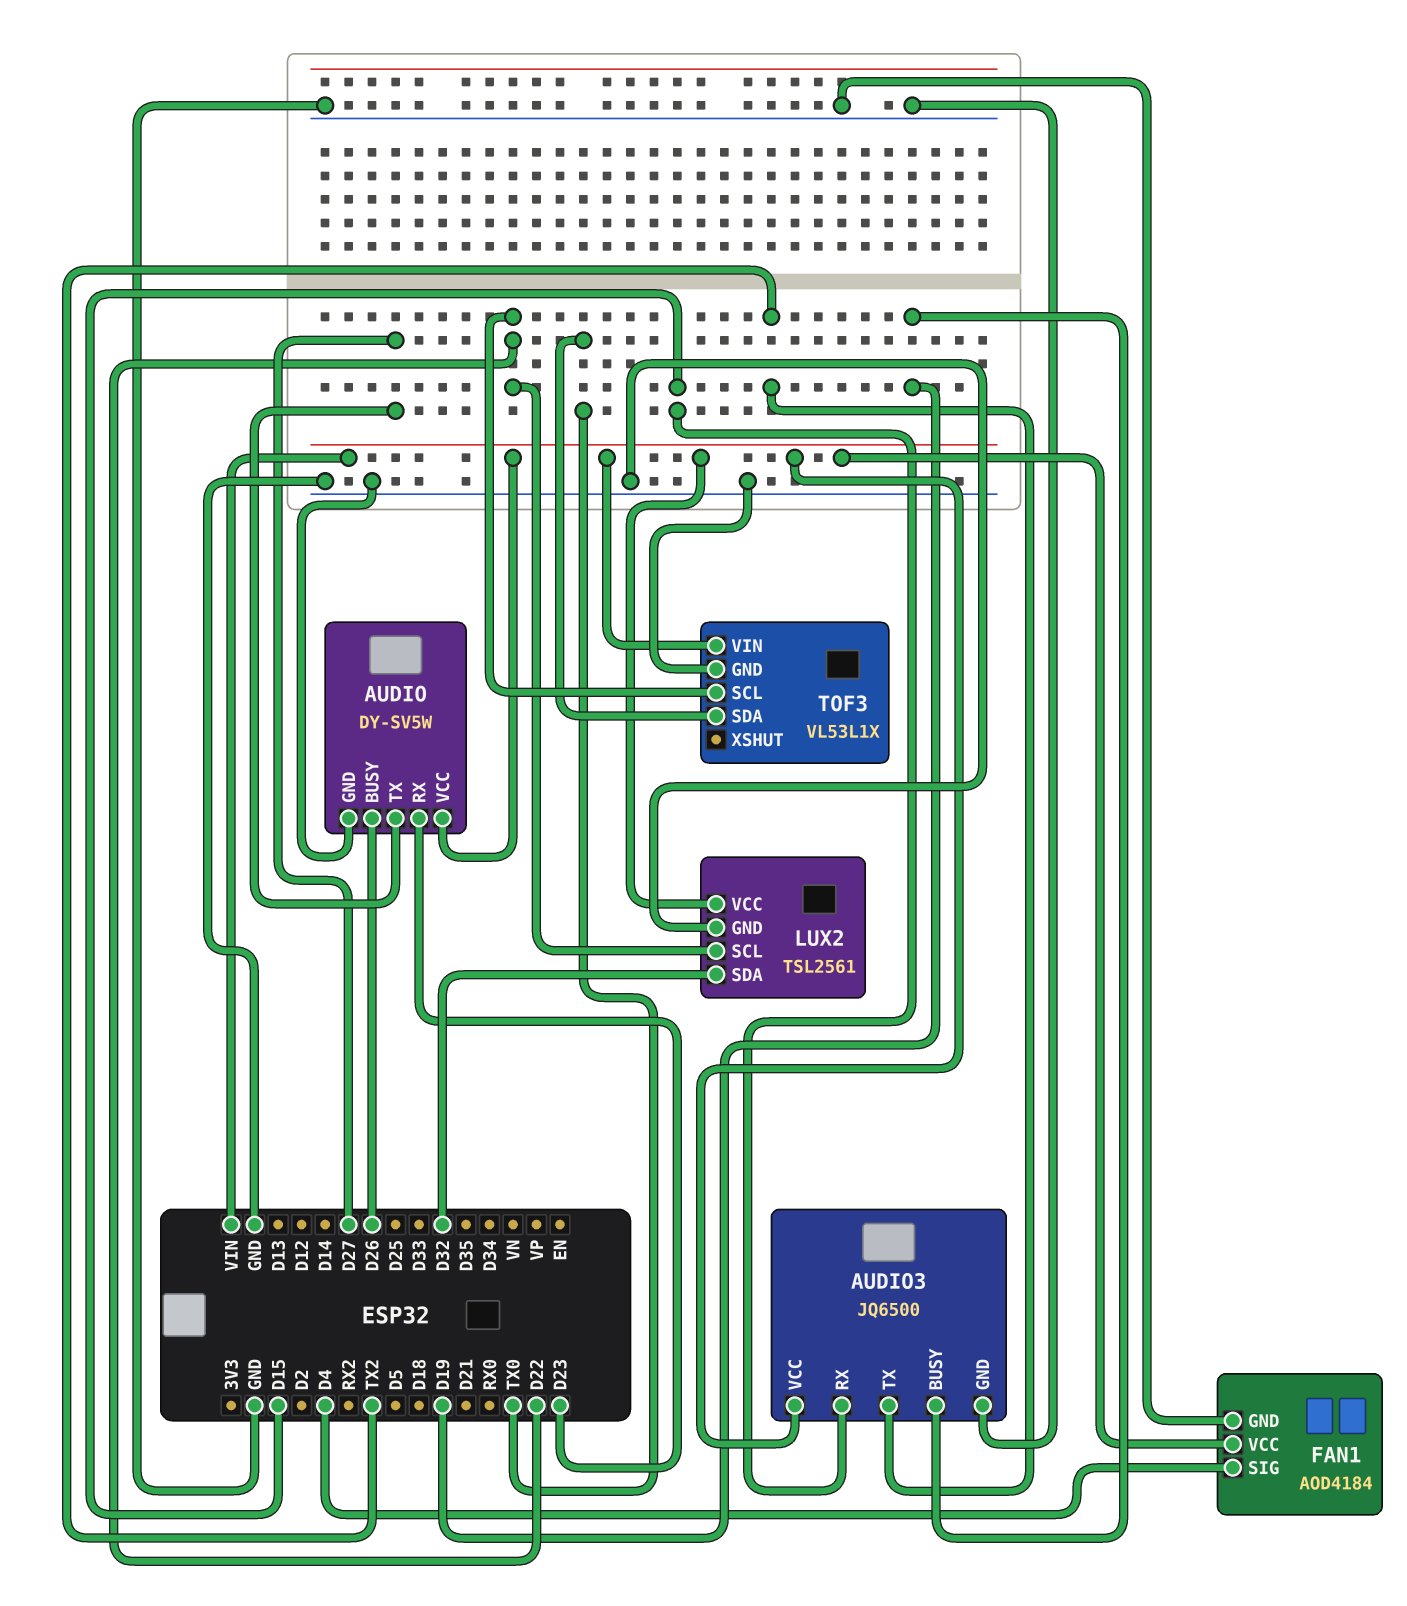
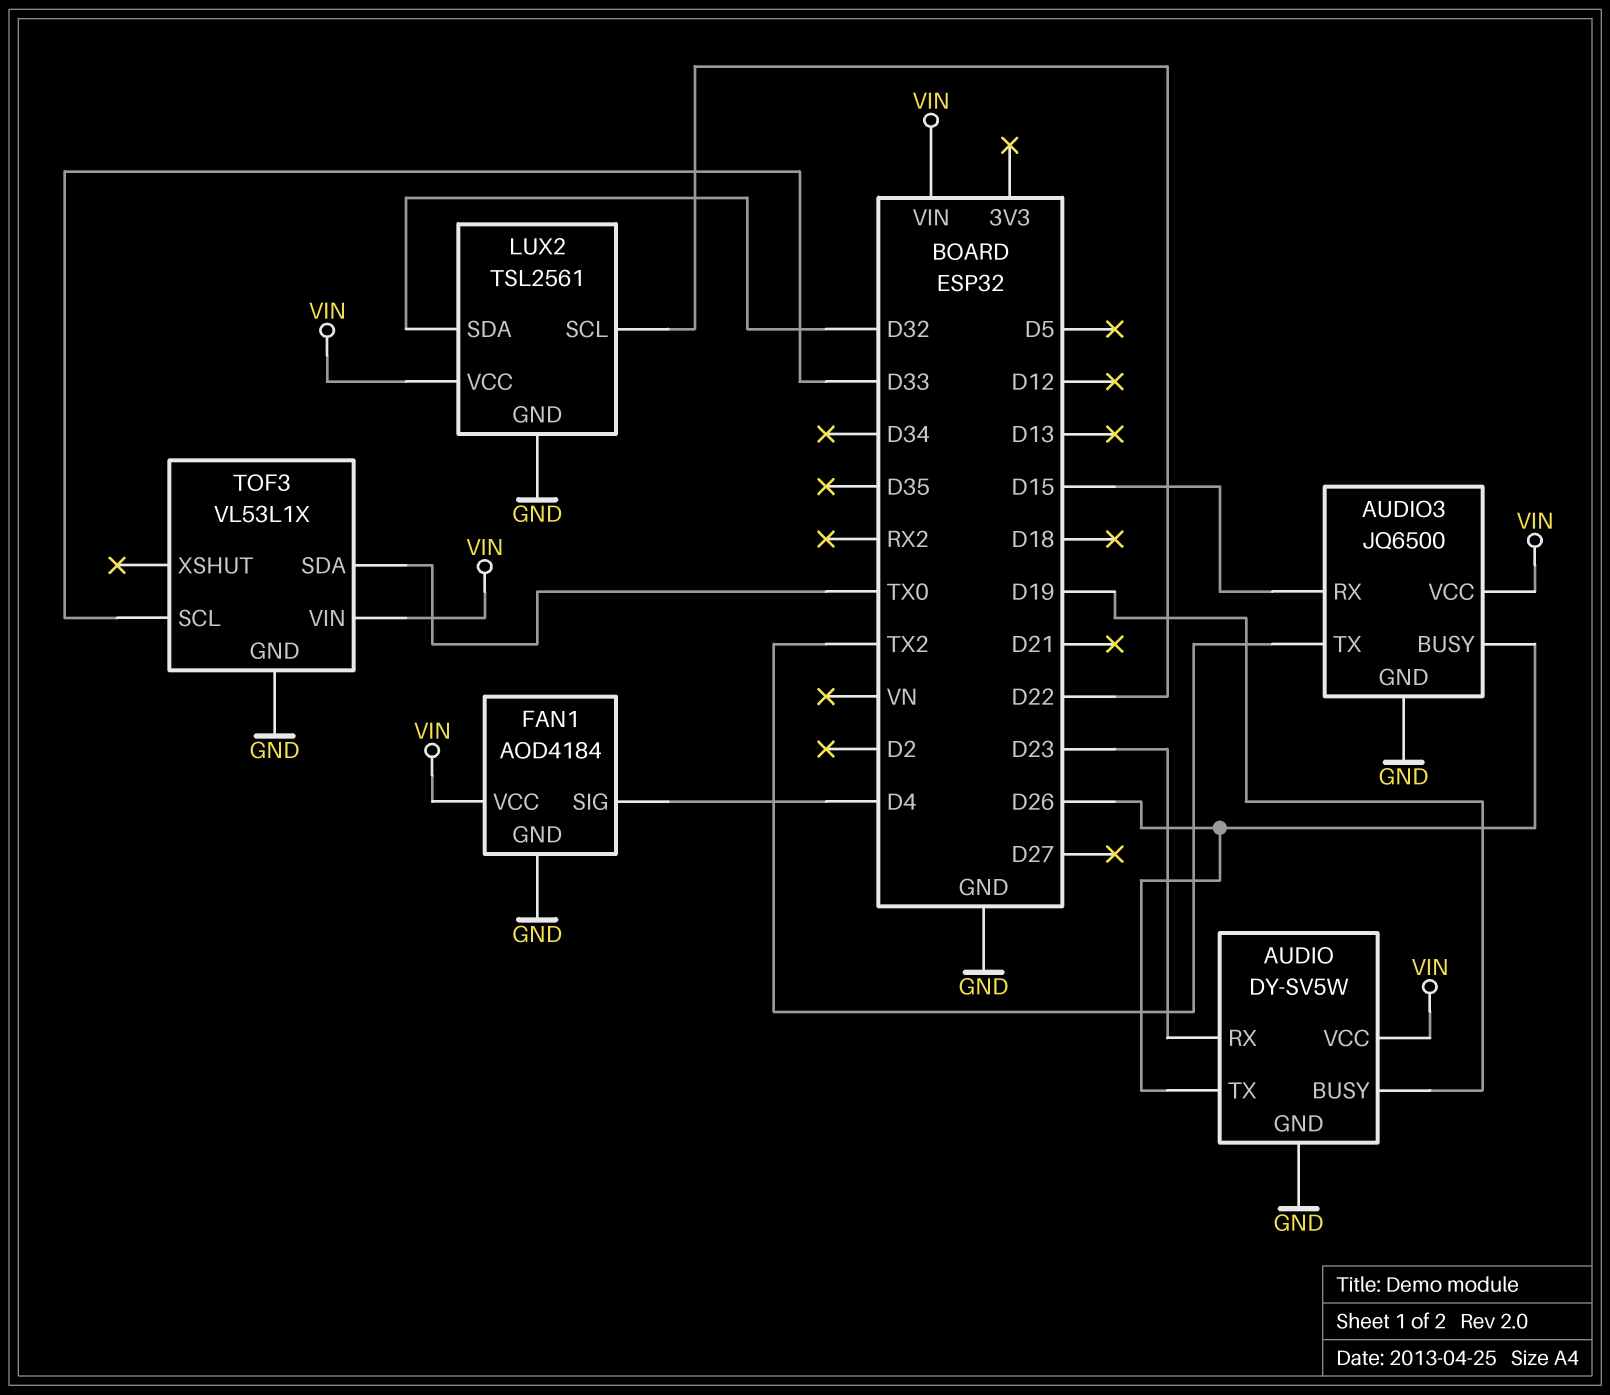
AUDIO pin BUSY: D26 -> D19
AUDIO pin TX: D27 -> D26
AUDIO3 pin BUSY: D19 -> D26
TOF3 pin SCL: D22 -> D33

